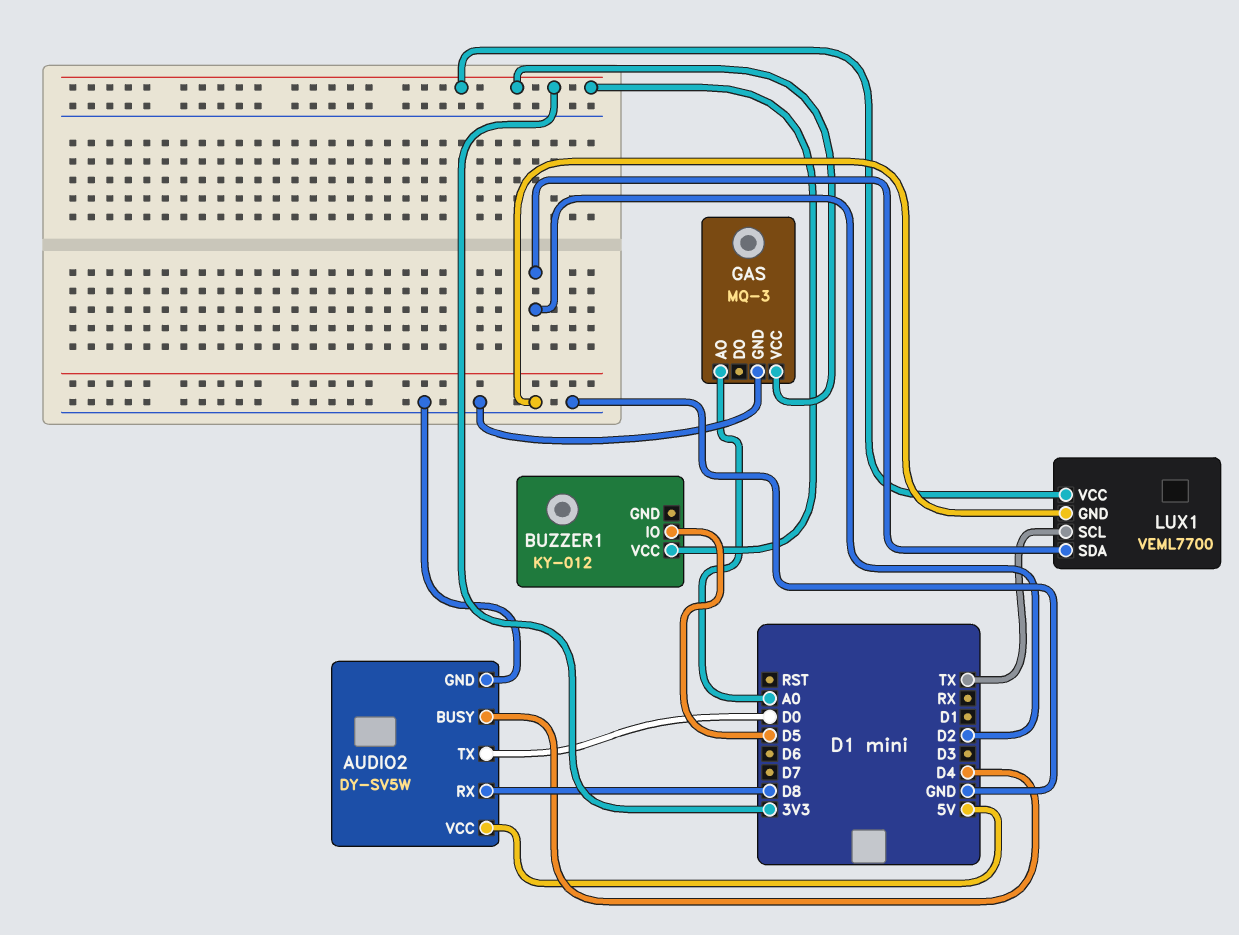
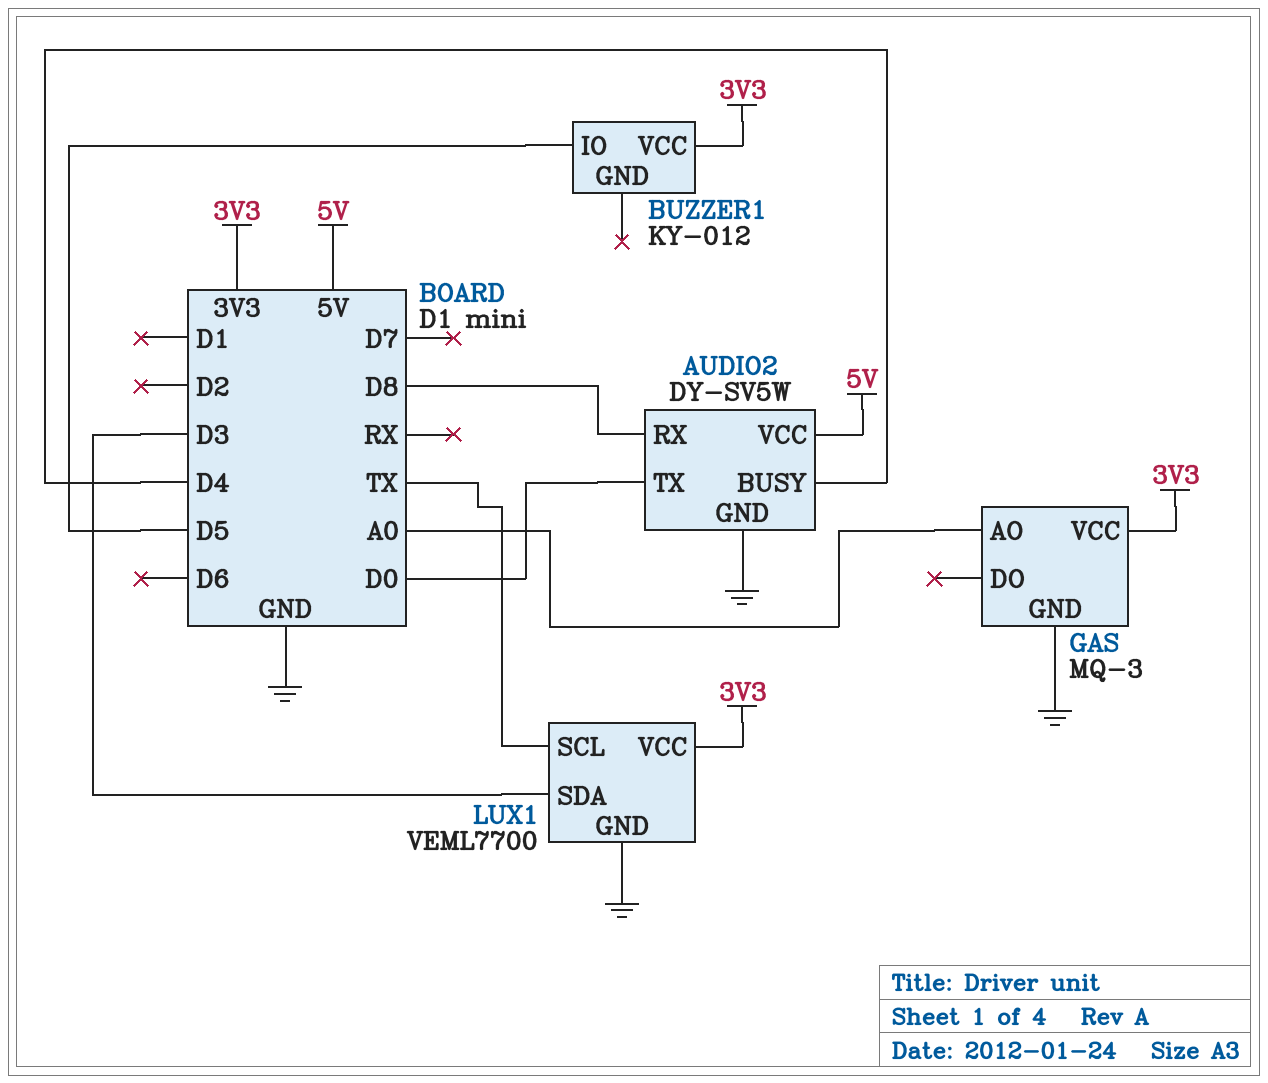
LUX1 pin SDA: D2 -> D3

